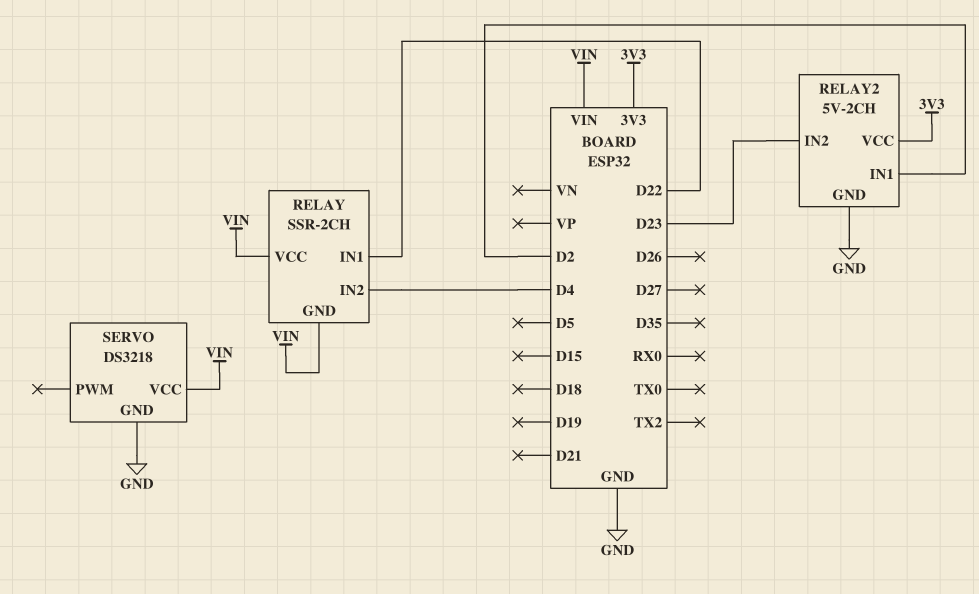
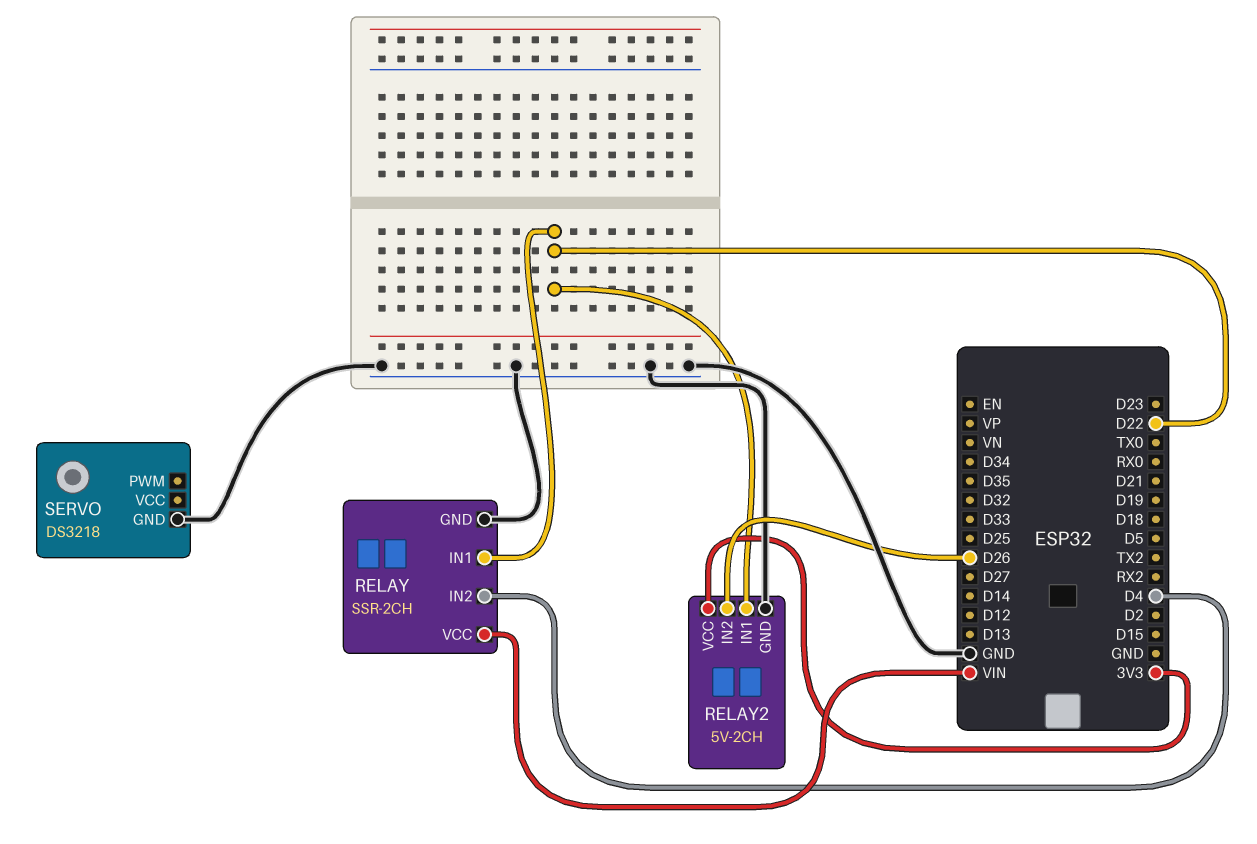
RELAY pin GND: VIN -> GND
RELAY2 pin IN1: D2 -> D22
RELAY2 pin IN2: D23 -> D26
SERVO pin VCC: VIN -> none

